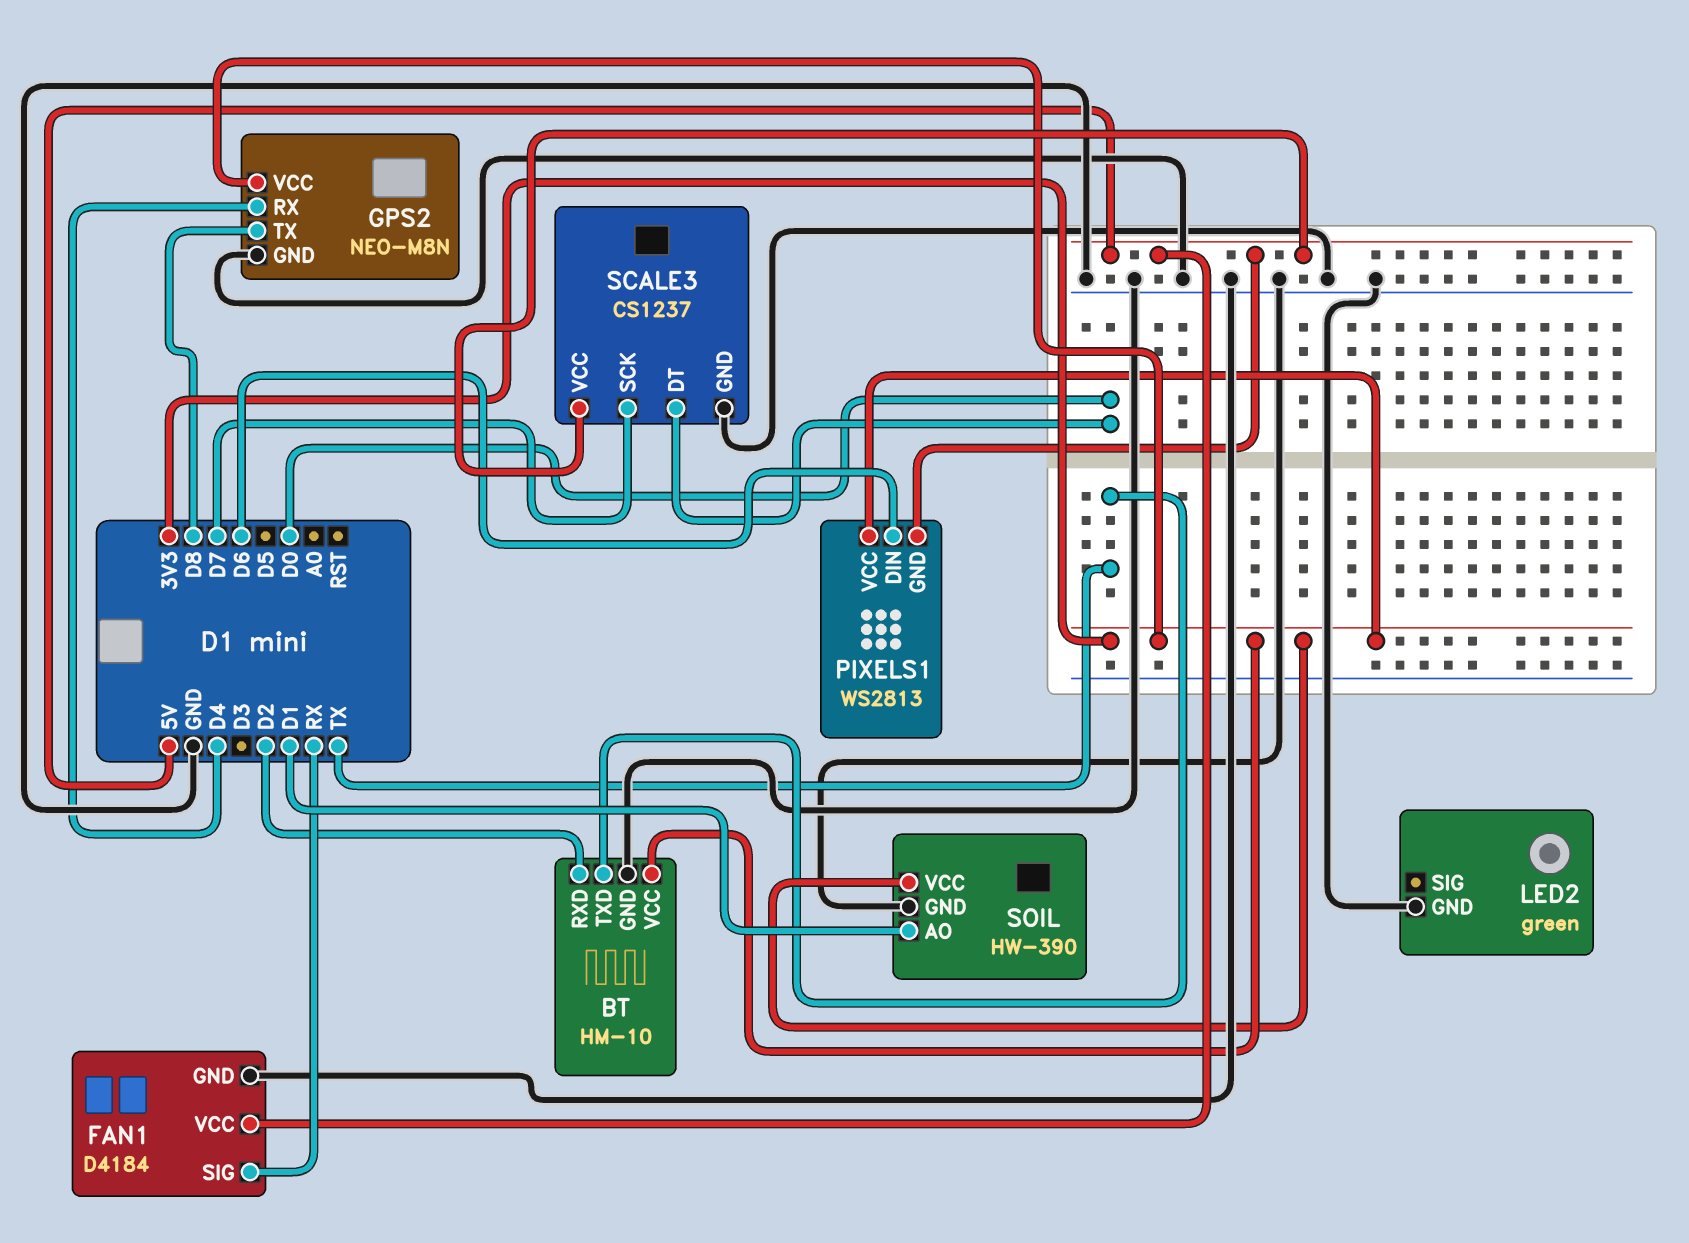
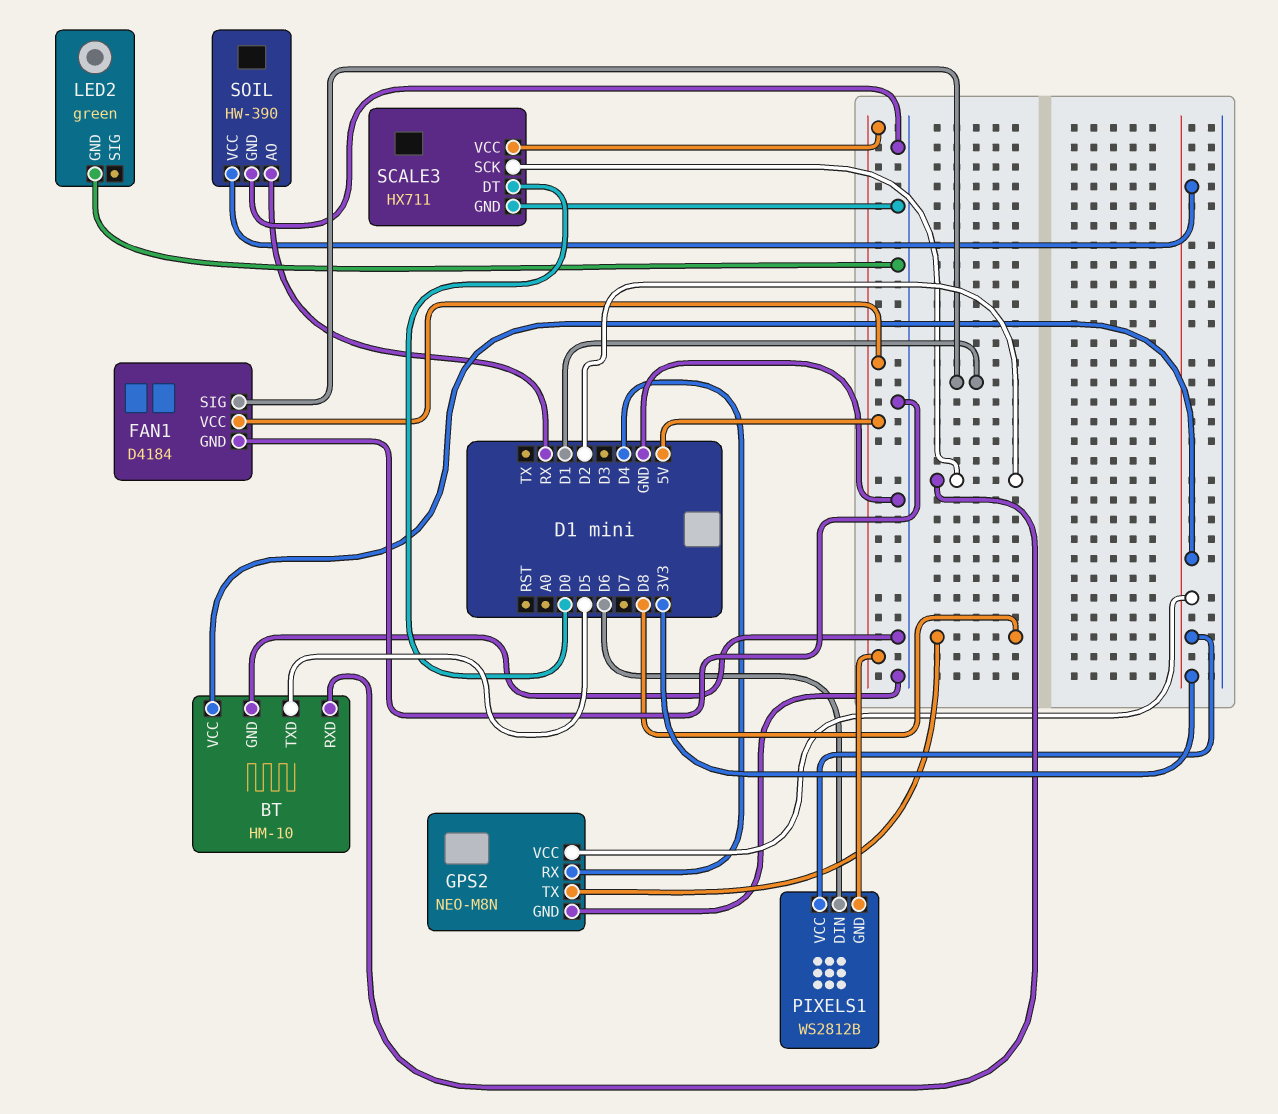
BT pin TXD: TX -> D5
FAN1 pin SIG: RX -> D1
PIXELS1: WS2813 -> WS2812B
SCALE3: CS1237 -> HX711
SCALE3 pin SCK: D7 -> D2
SOIL pin AO: D1 -> RX

